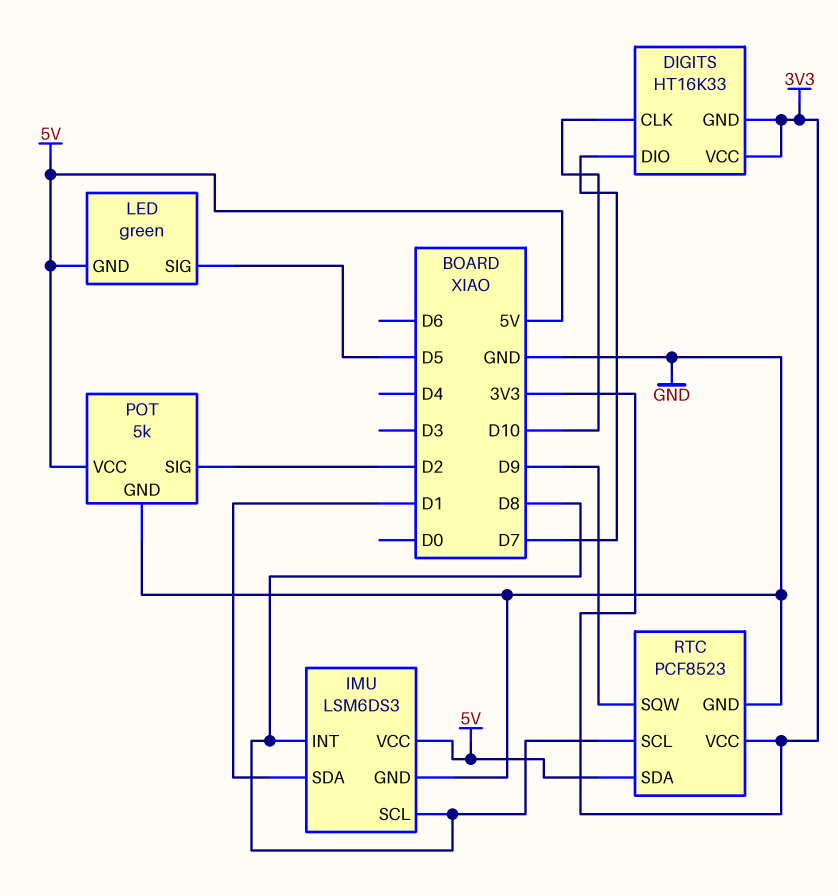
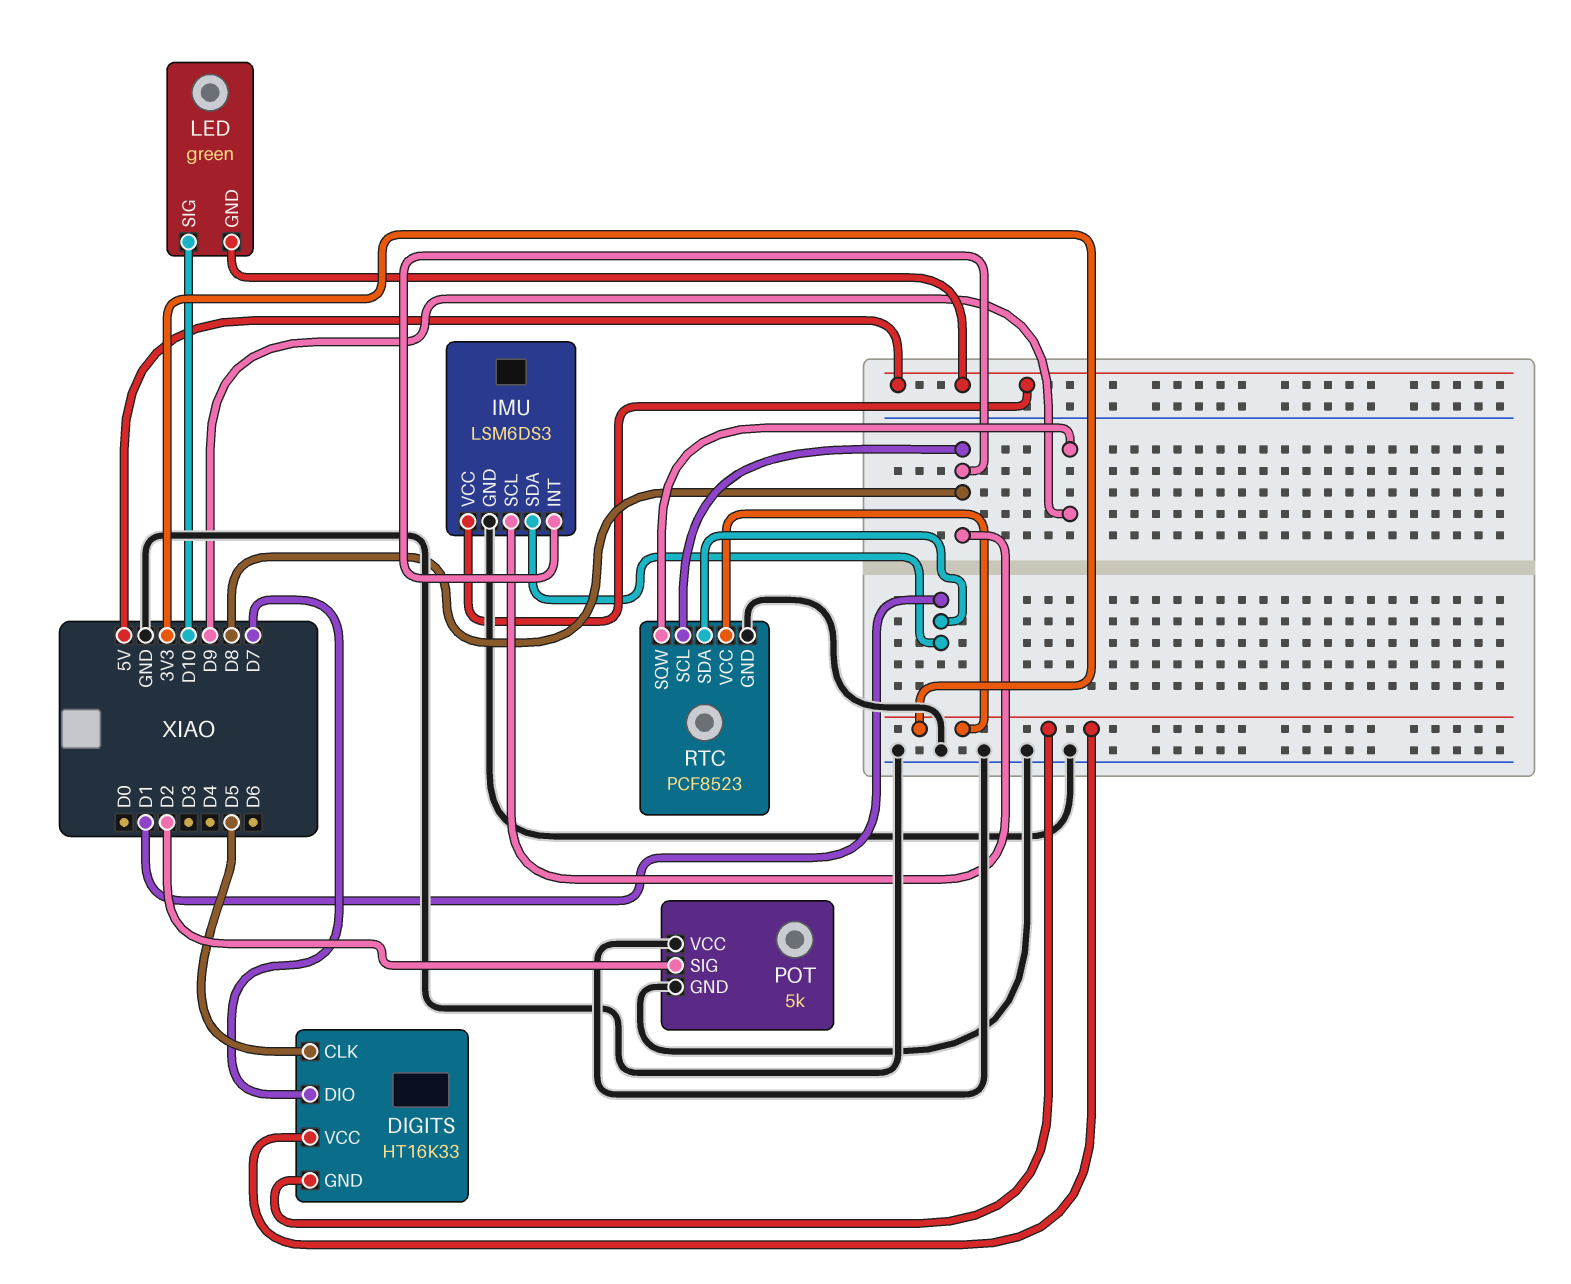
DIGITS pin CLK: D10 -> D5
LED pin SIG: D5 -> D10
POT pin VCC: 5V -> GND
RTC pin SDA: 5V -> D1

